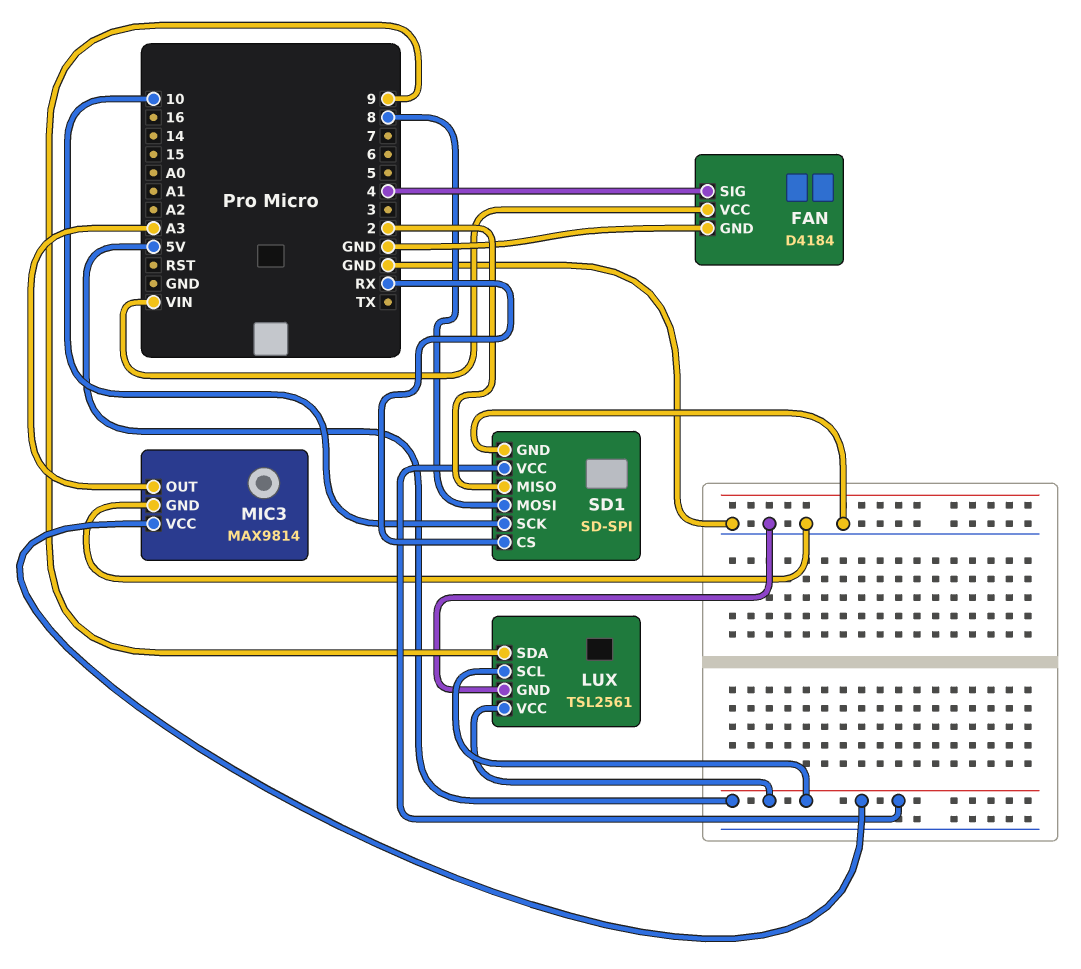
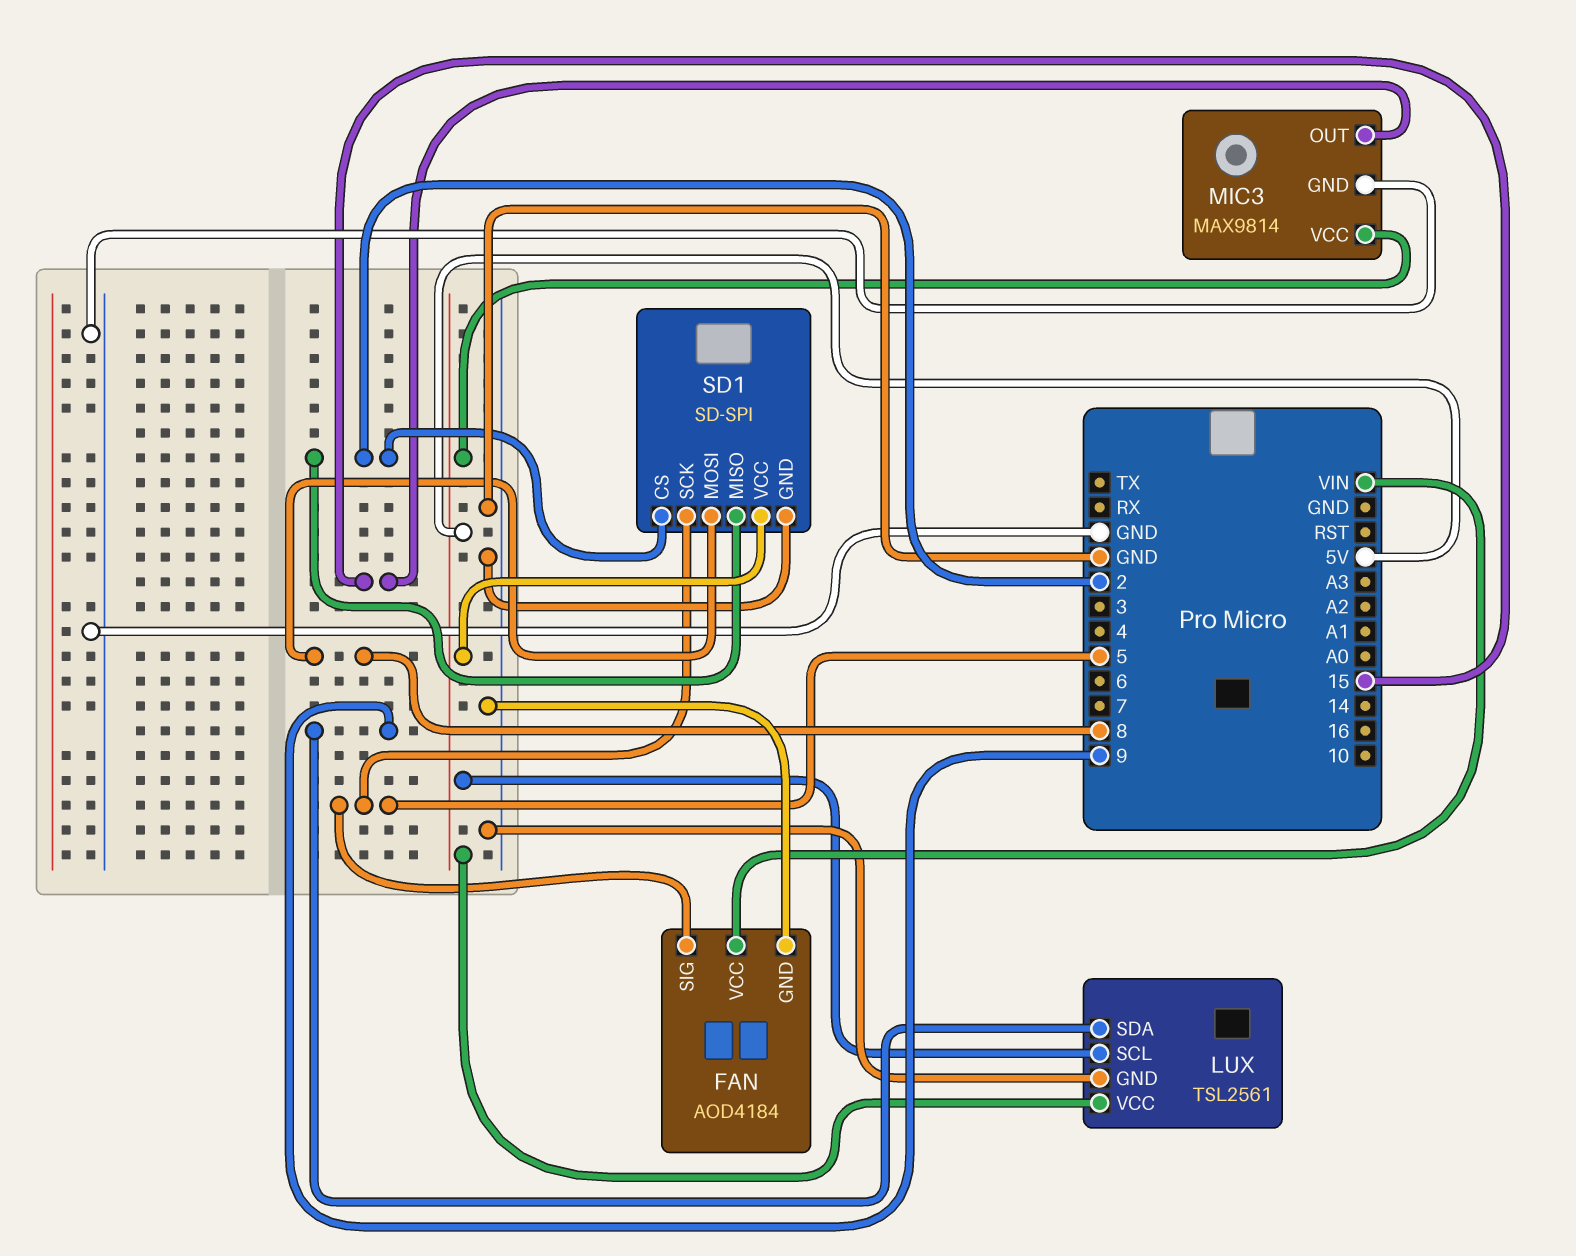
FAN: D4184 -> AOD4184
FAN pin SIG: 4 -> 5
MIC3 pin OUT: A3 -> 15
SD1 pin CS: RX -> 2
SD1 pin SCK: 10 -> 5

